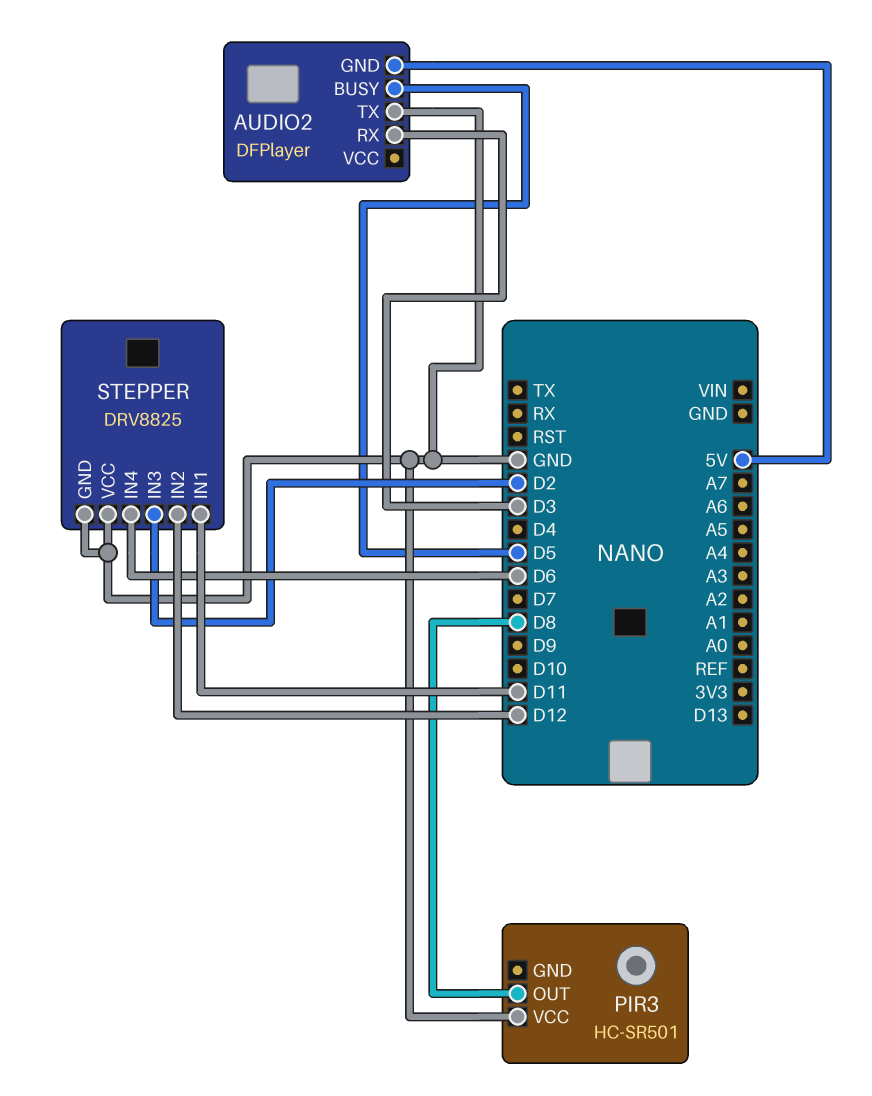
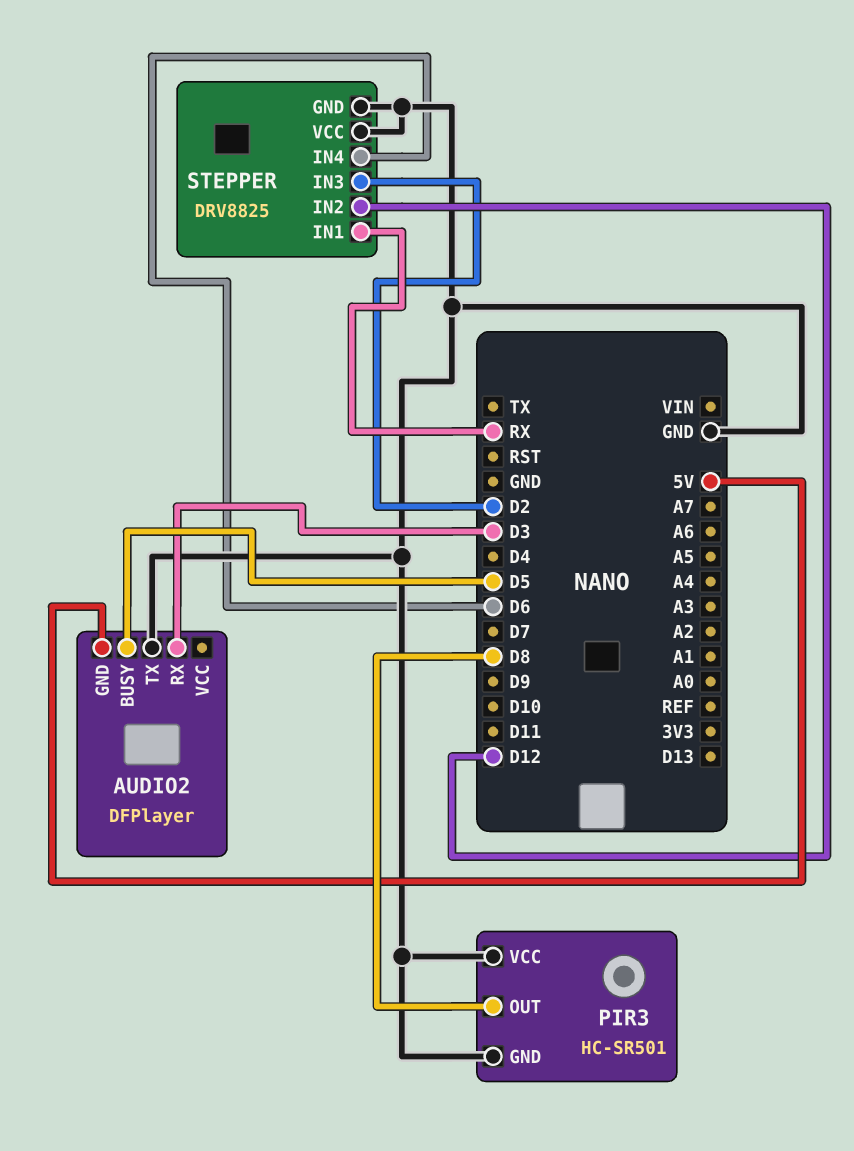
PIR3 pin GND: none -> GND
STEPPER pin IN1: D11 -> RX

